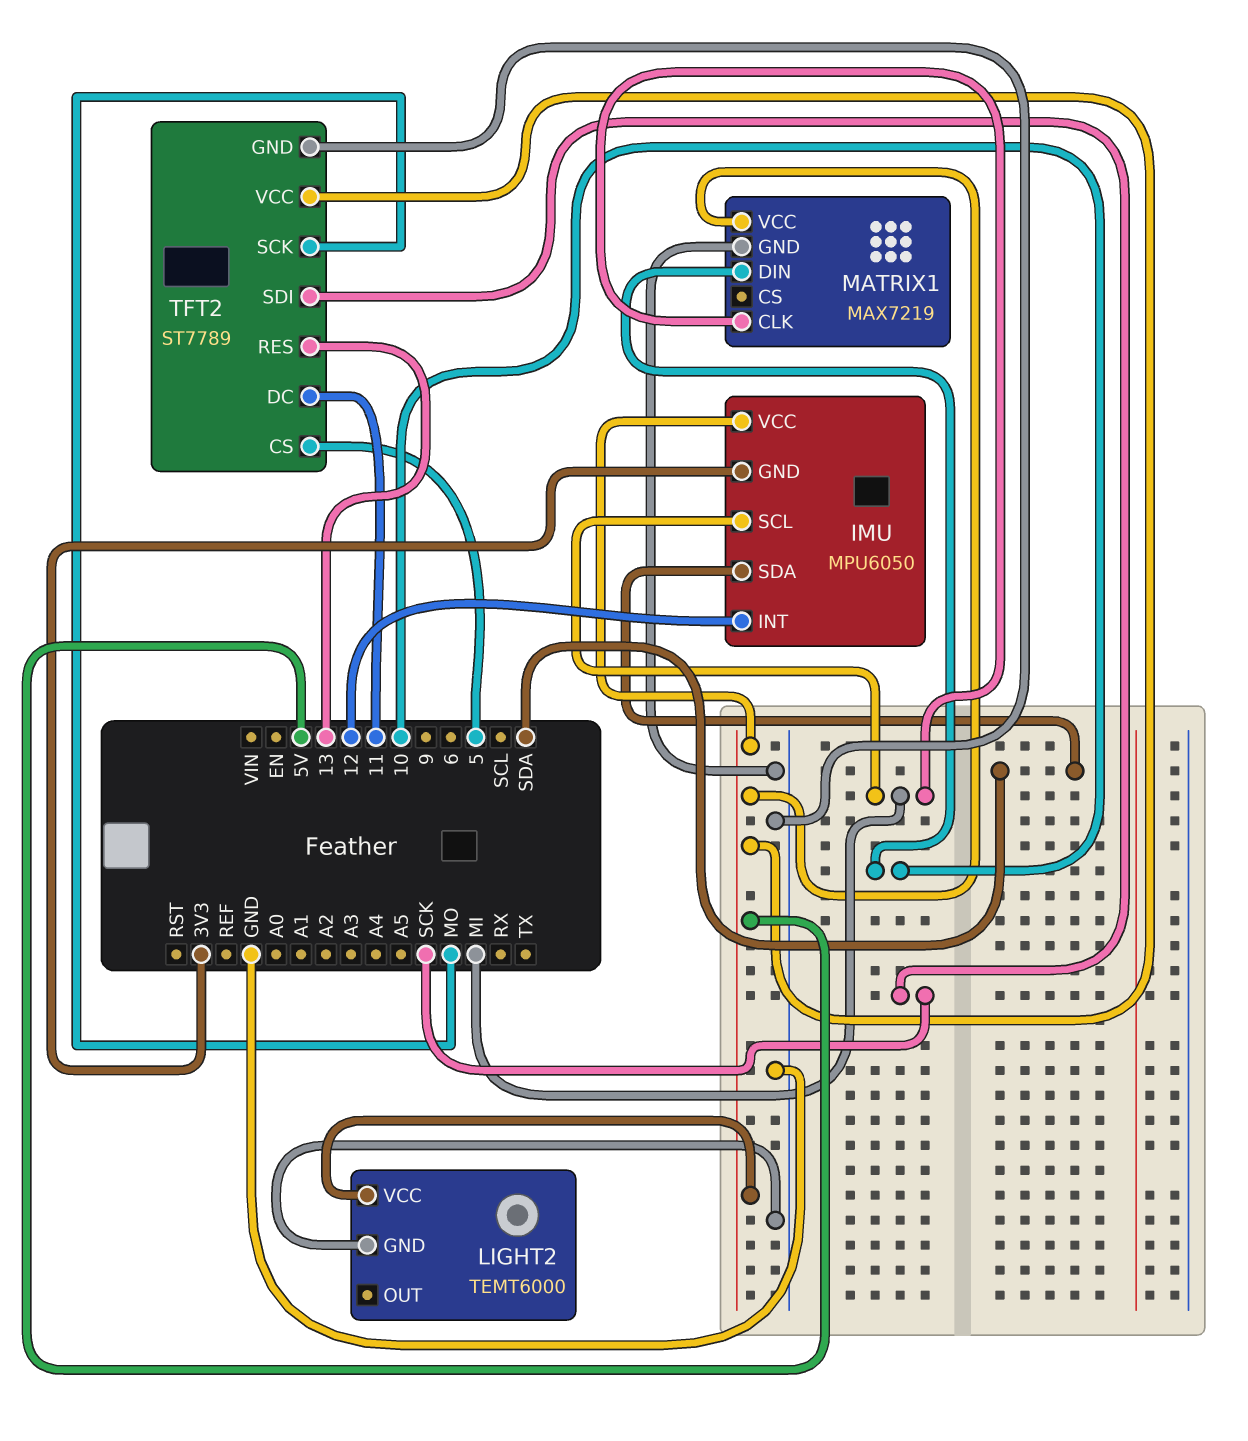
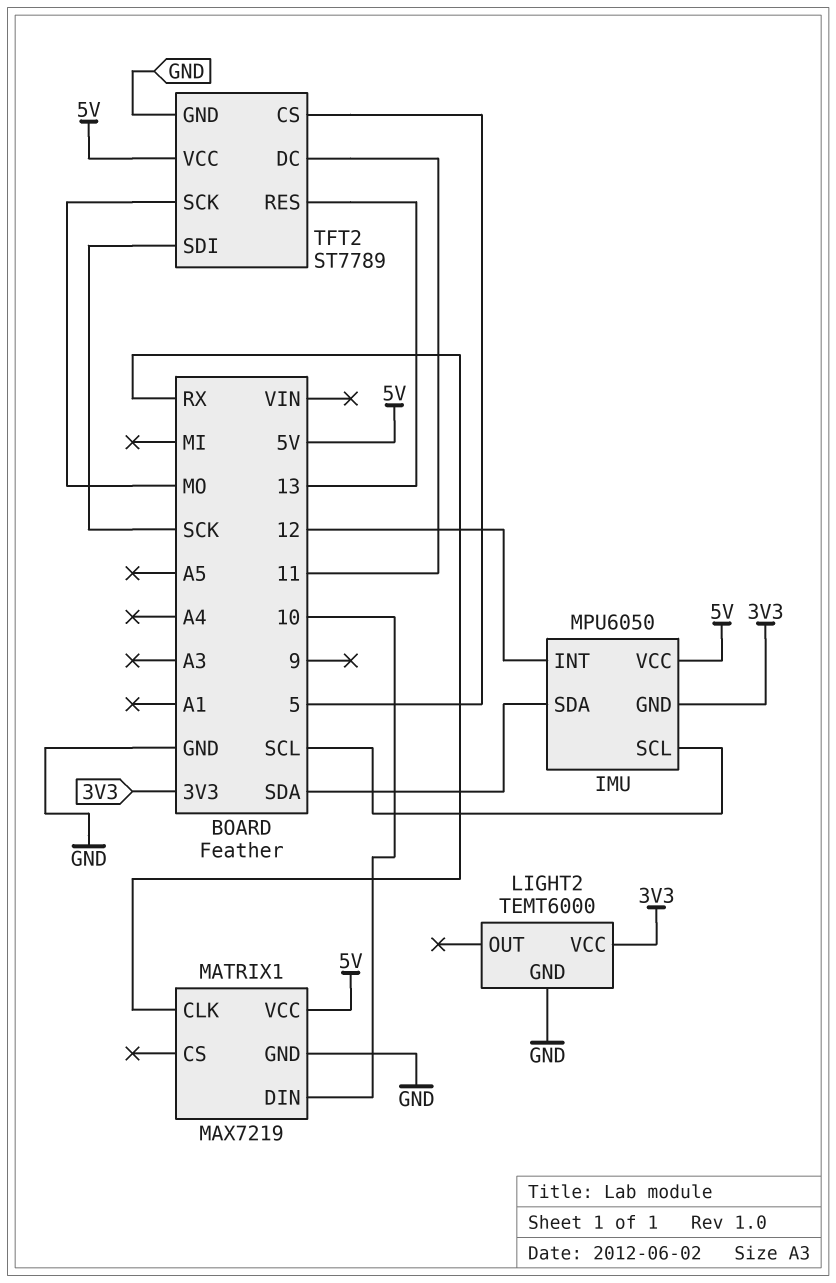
IMU pin SCL: MI -> SCL
LIGHT2 pin VCC: 5V -> 3V3
MATRIX1 pin CLK: MI -> RX

